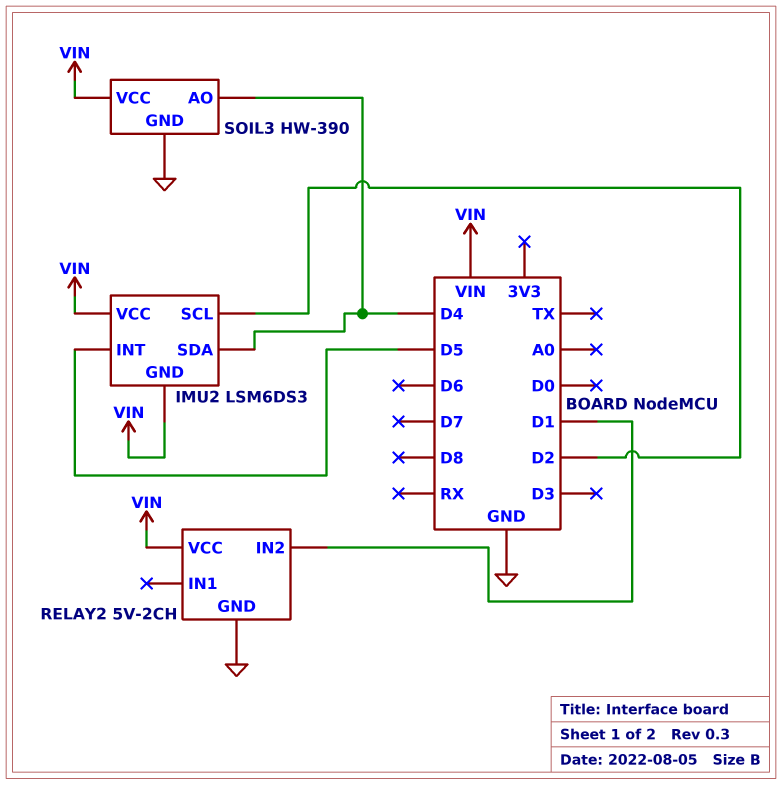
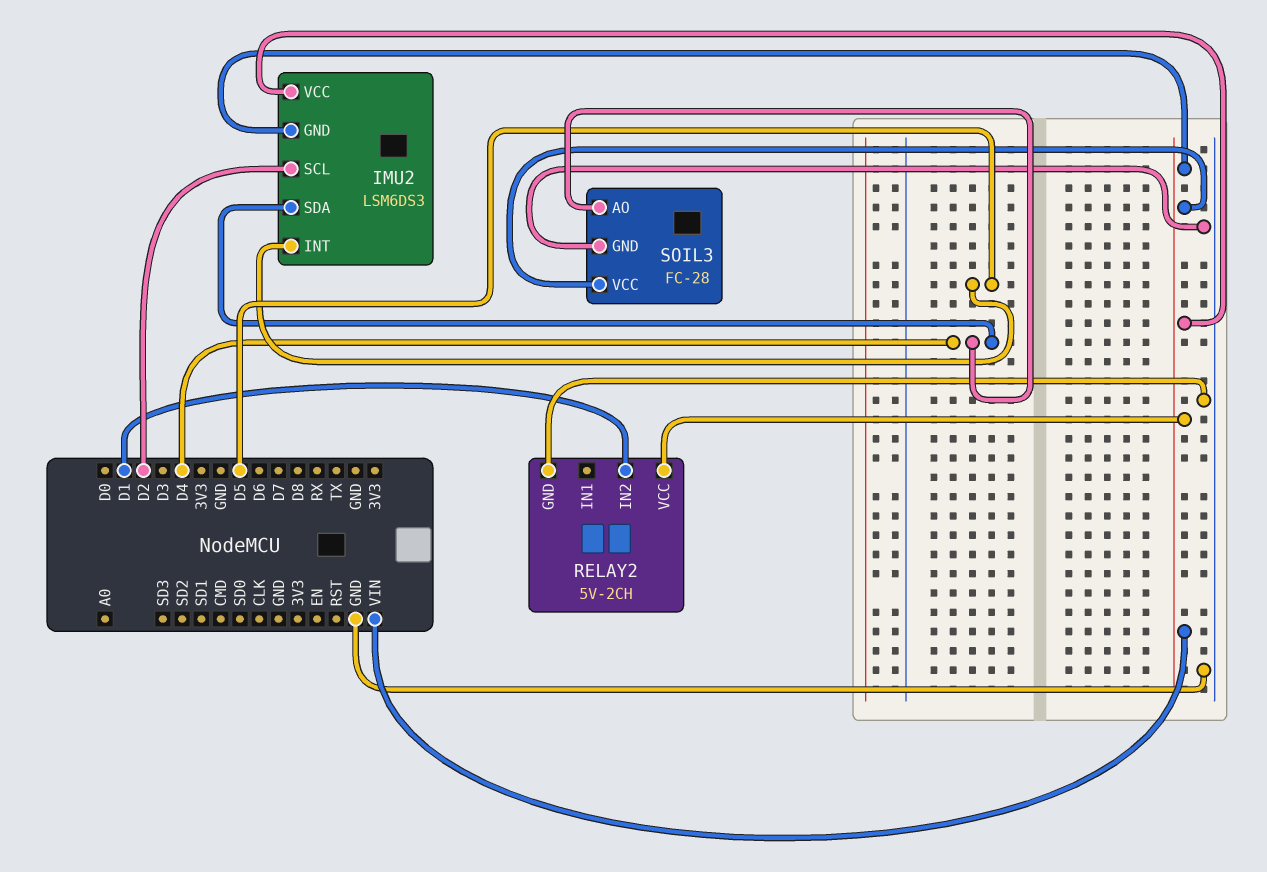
SOIL3: HW-390 -> FC-28

